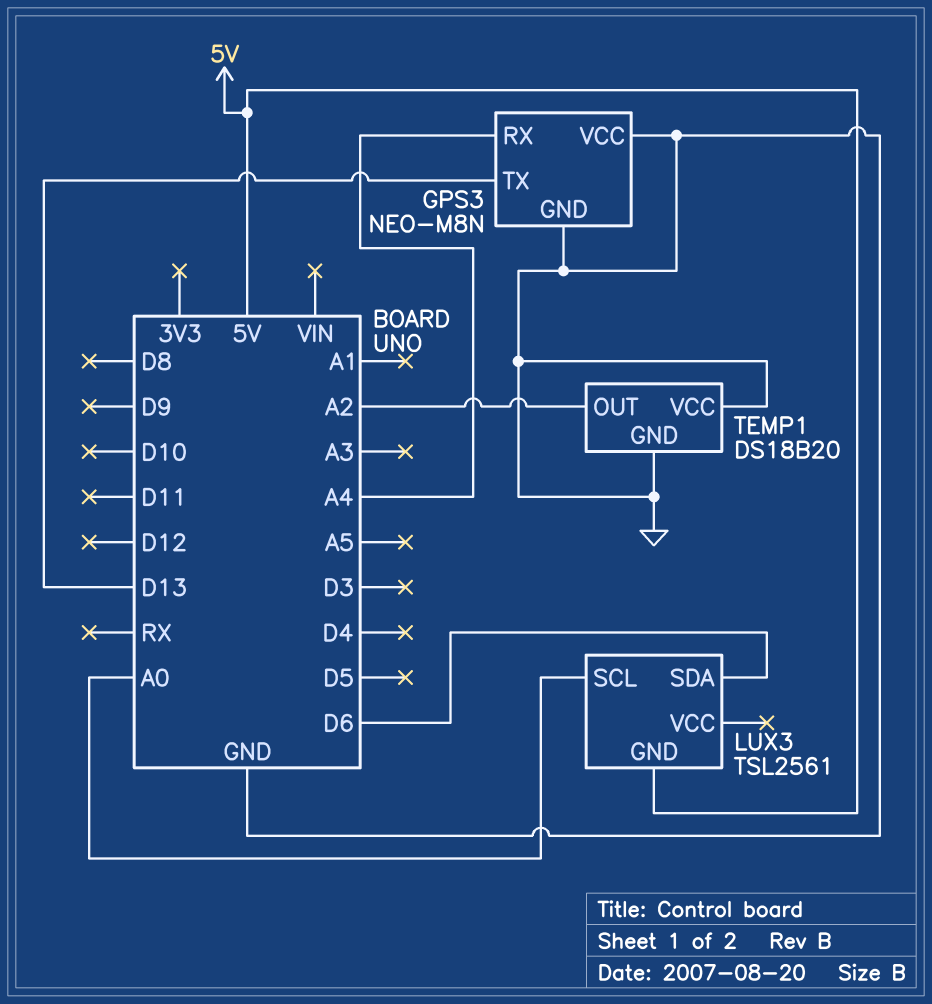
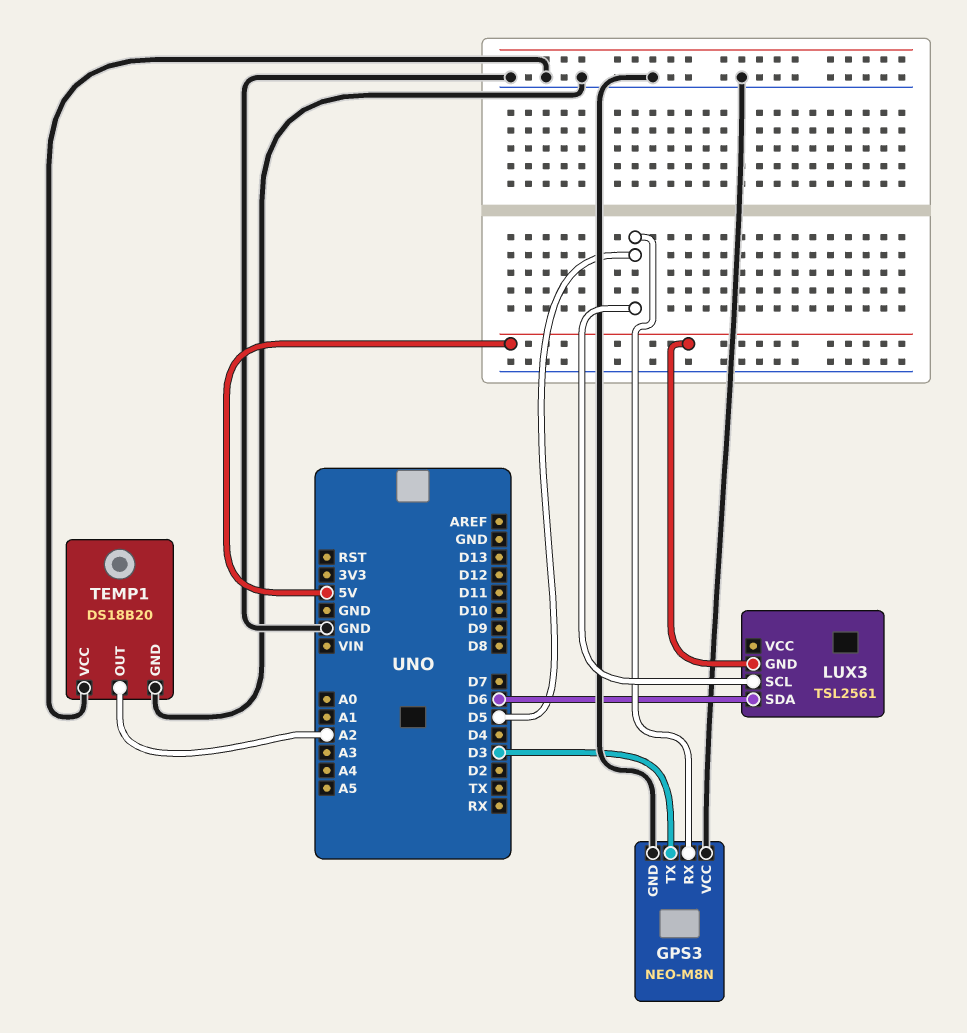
GPS3 pin RX: A4 -> D5
GPS3 pin TX: D13 -> D3
LUX3 pin SCL: A0 -> D5

